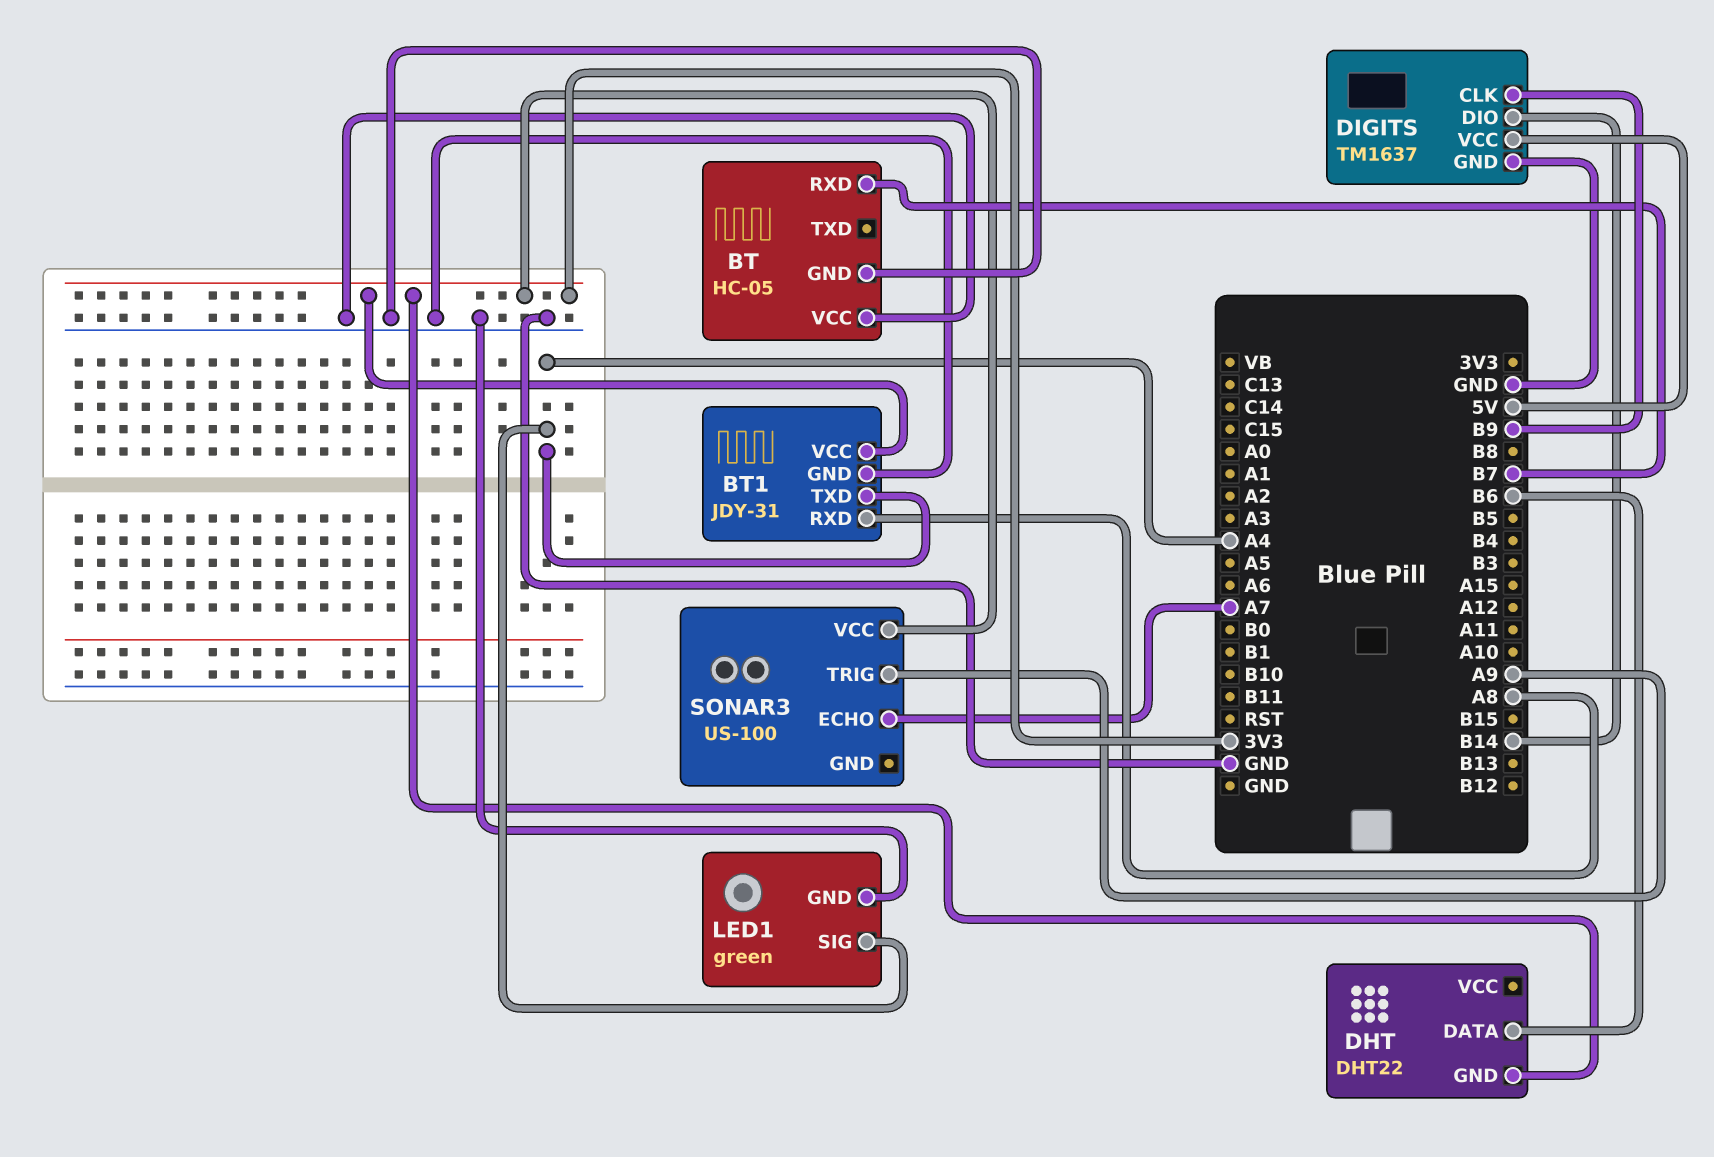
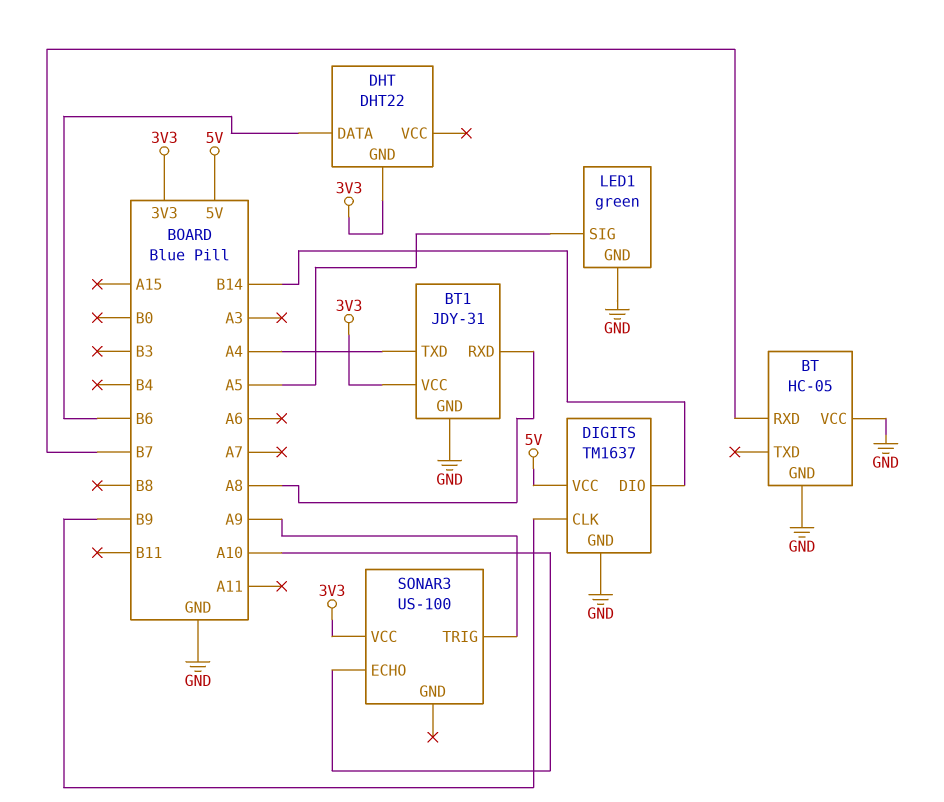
LED1 pin SIG: A4 -> A5
SONAR3 pin ECHO: A7 -> A10

